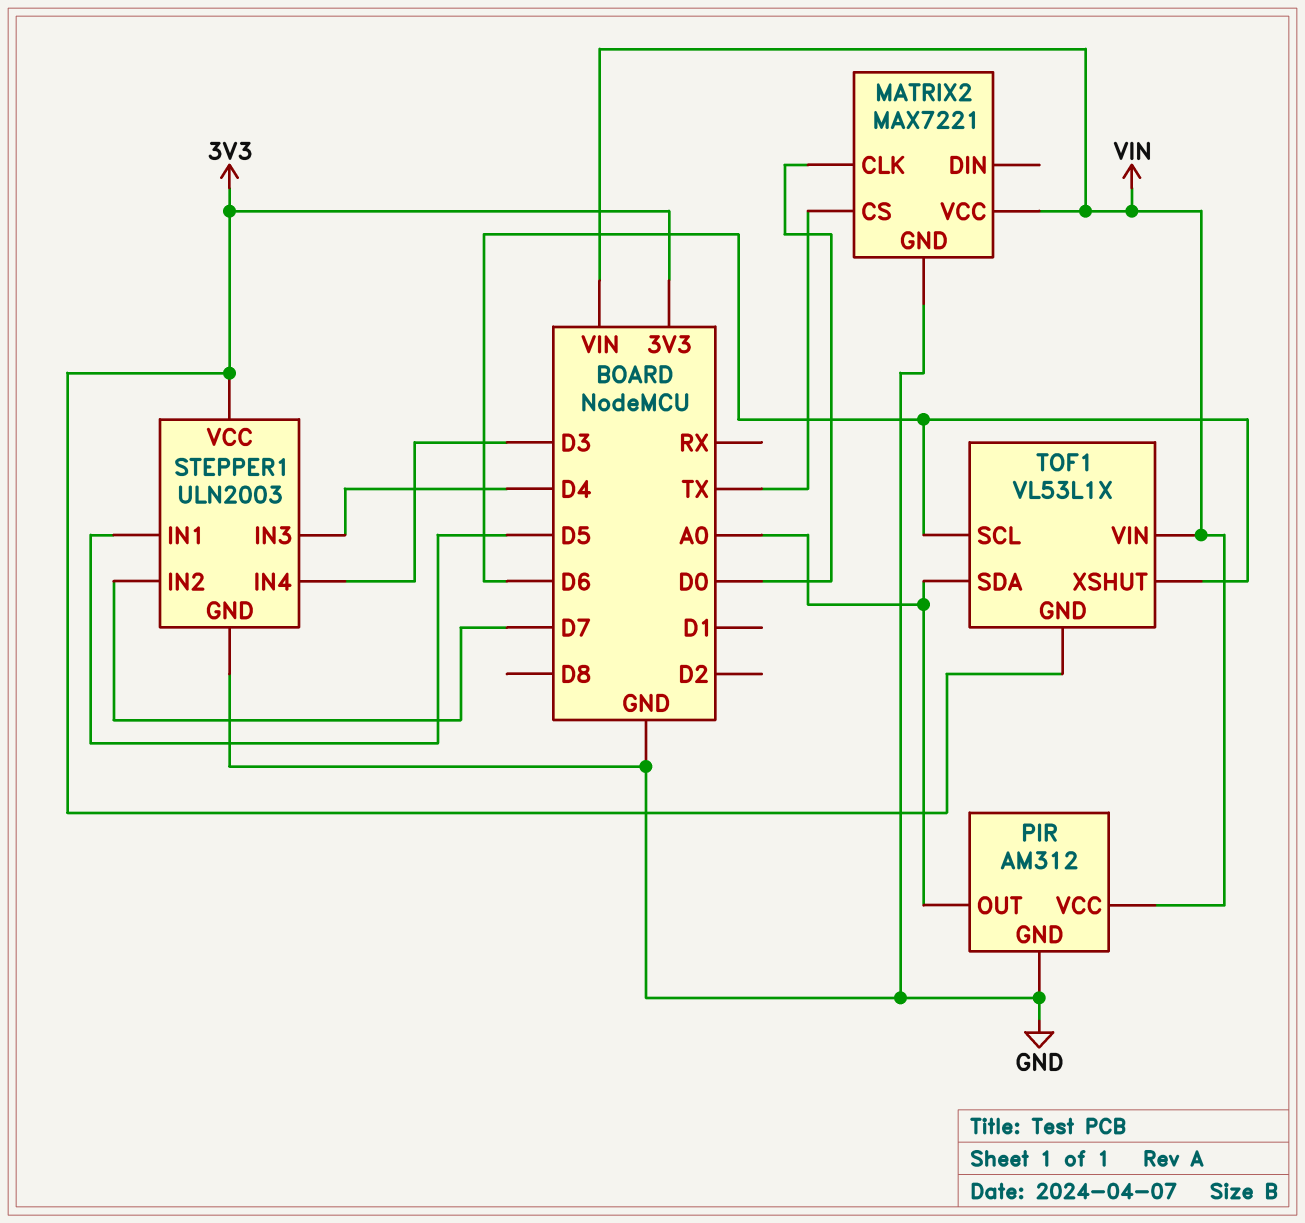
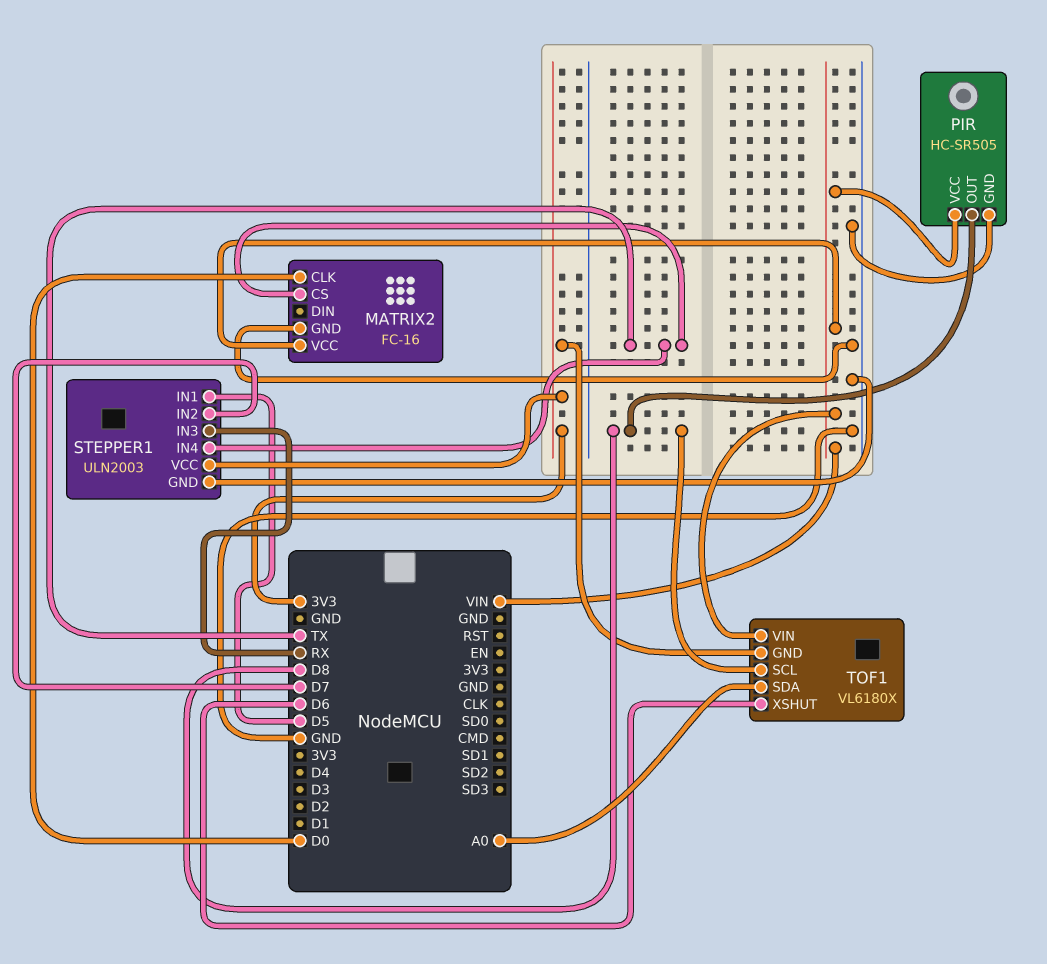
MATRIX2: MAX7221 -> FC-16
PIR: AM312 -> HC-SR505
PIR pin OUT: A0 -> D8
STEPPER1 pin IN3: D4 -> RX
STEPPER1 pin IN4: D3 -> TX
TOF1: VL53L1X -> VL6180X
TOF1 pin SCL: D6 -> D8

